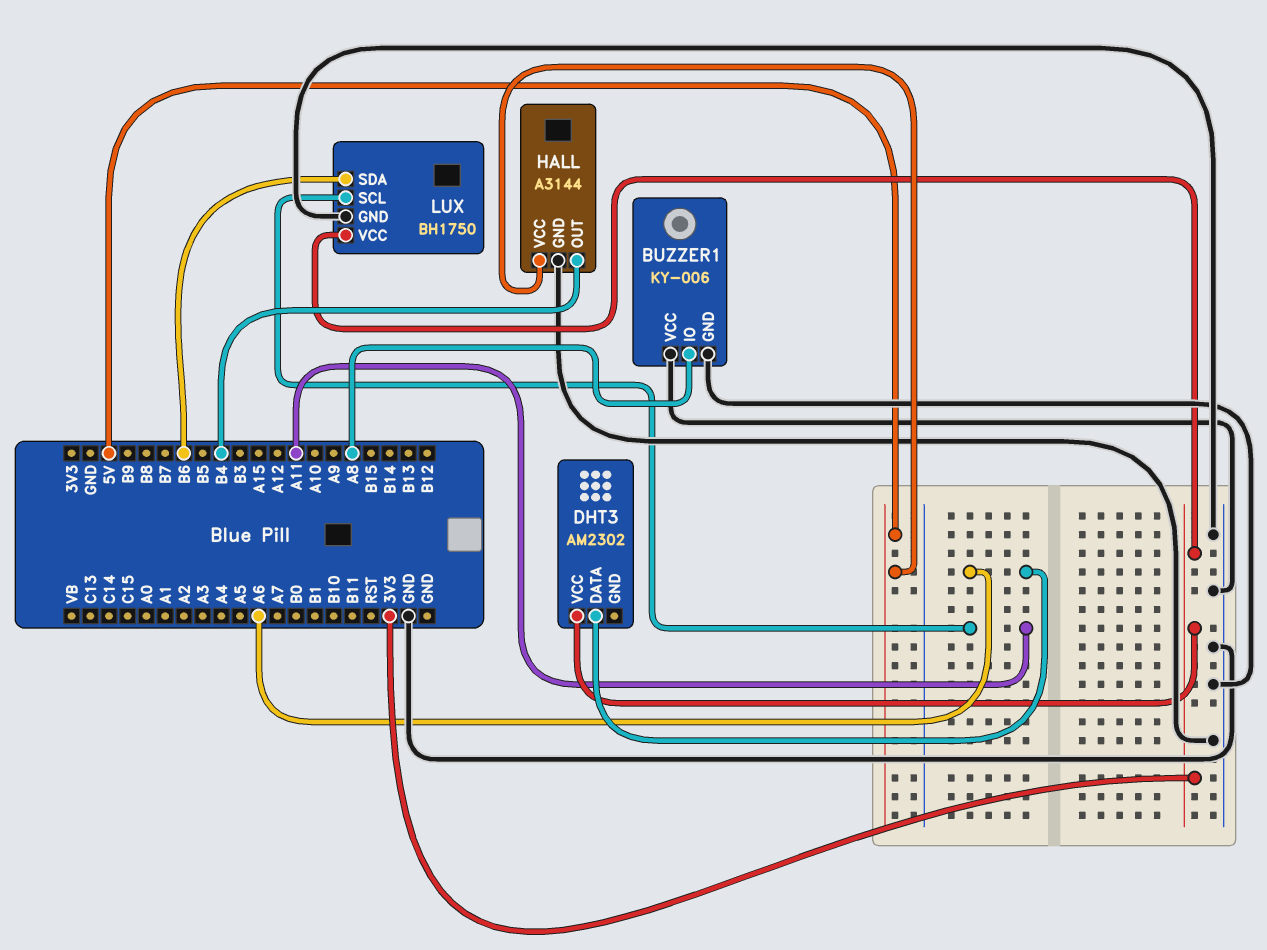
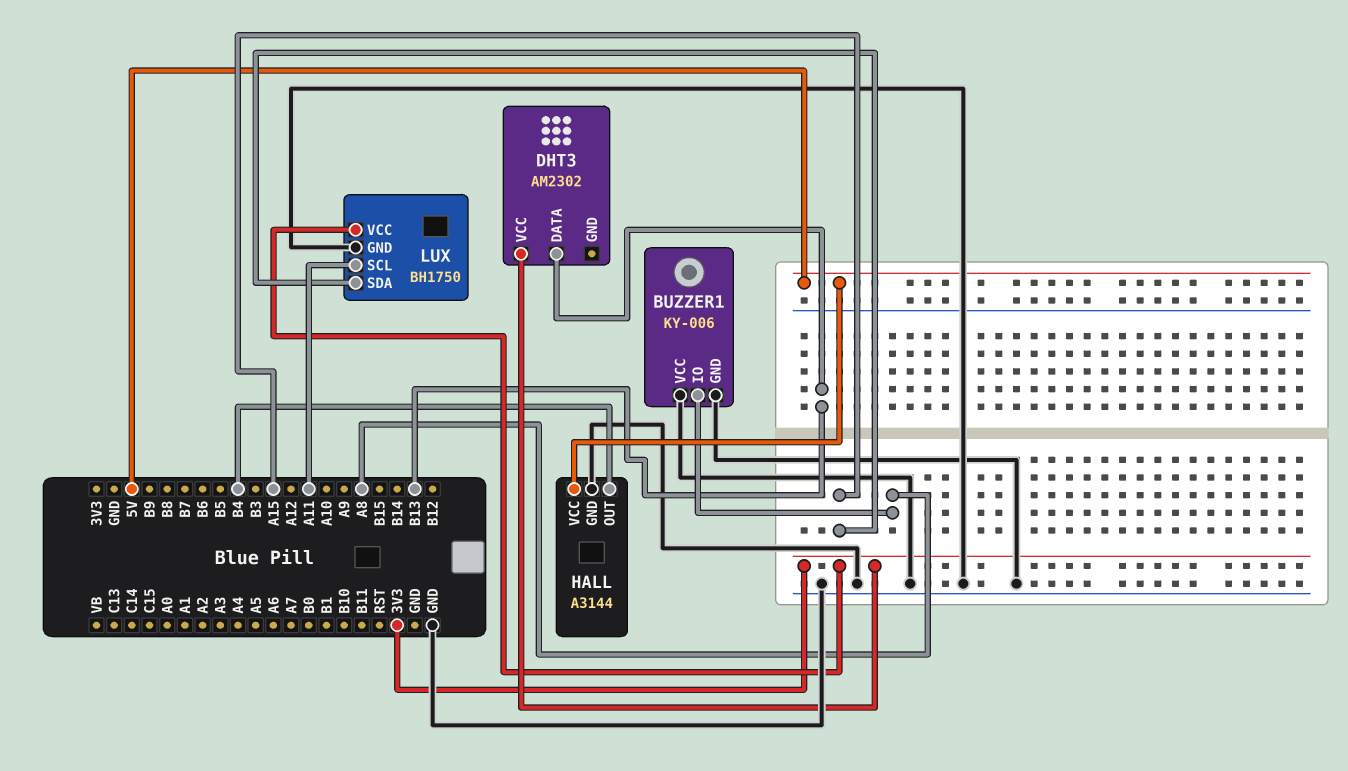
DHT3 pin DATA: A6 -> B13
LUX pin SDA: B6 -> A15

